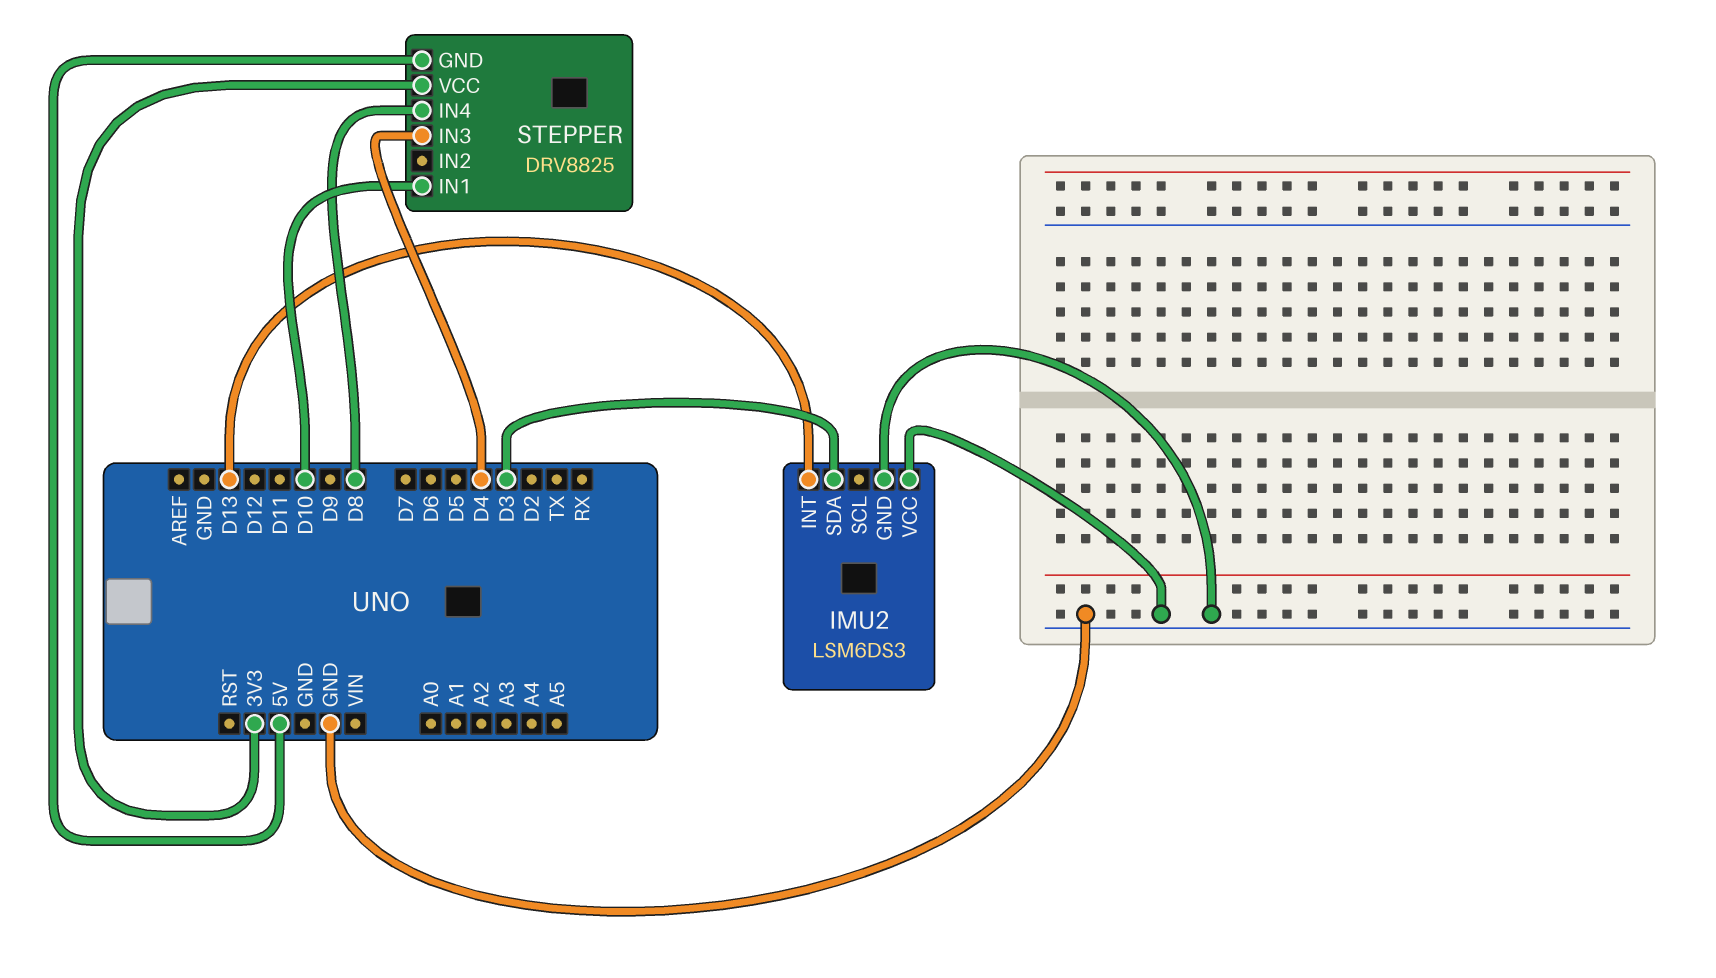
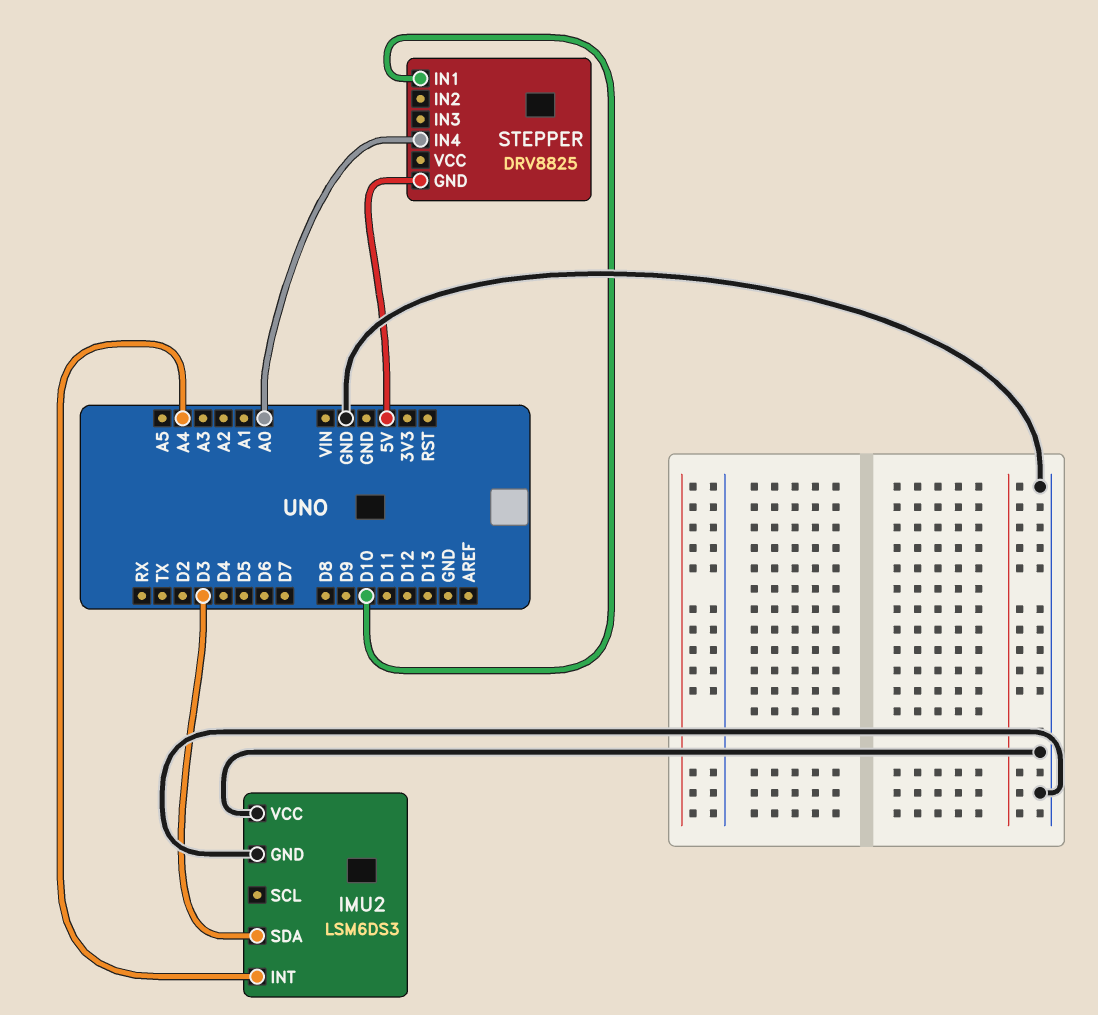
IMU2 pin INT: D13 -> A4
STEPPER pin IN3: D4 -> none
STEPPER pin IN4: D8 -> A0
STEPPER pin VCC: 3V3 -> none

